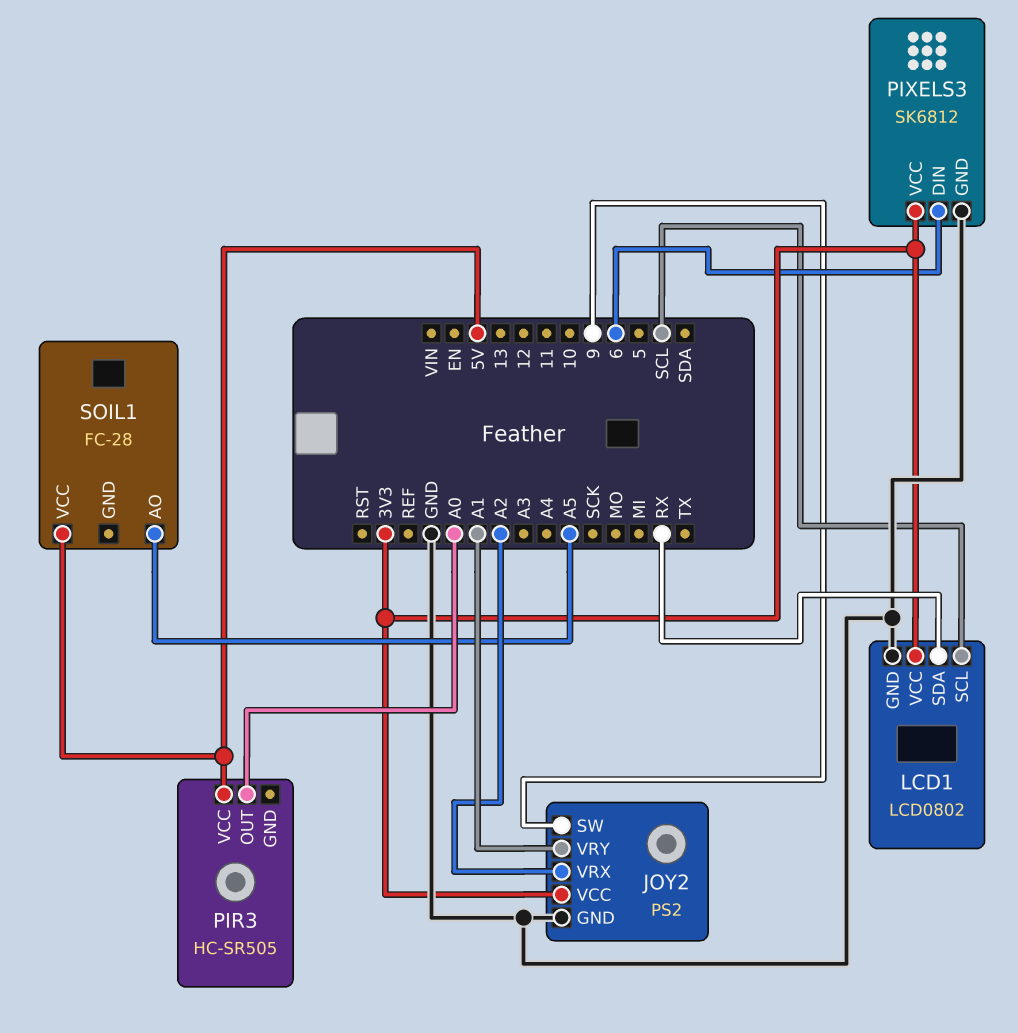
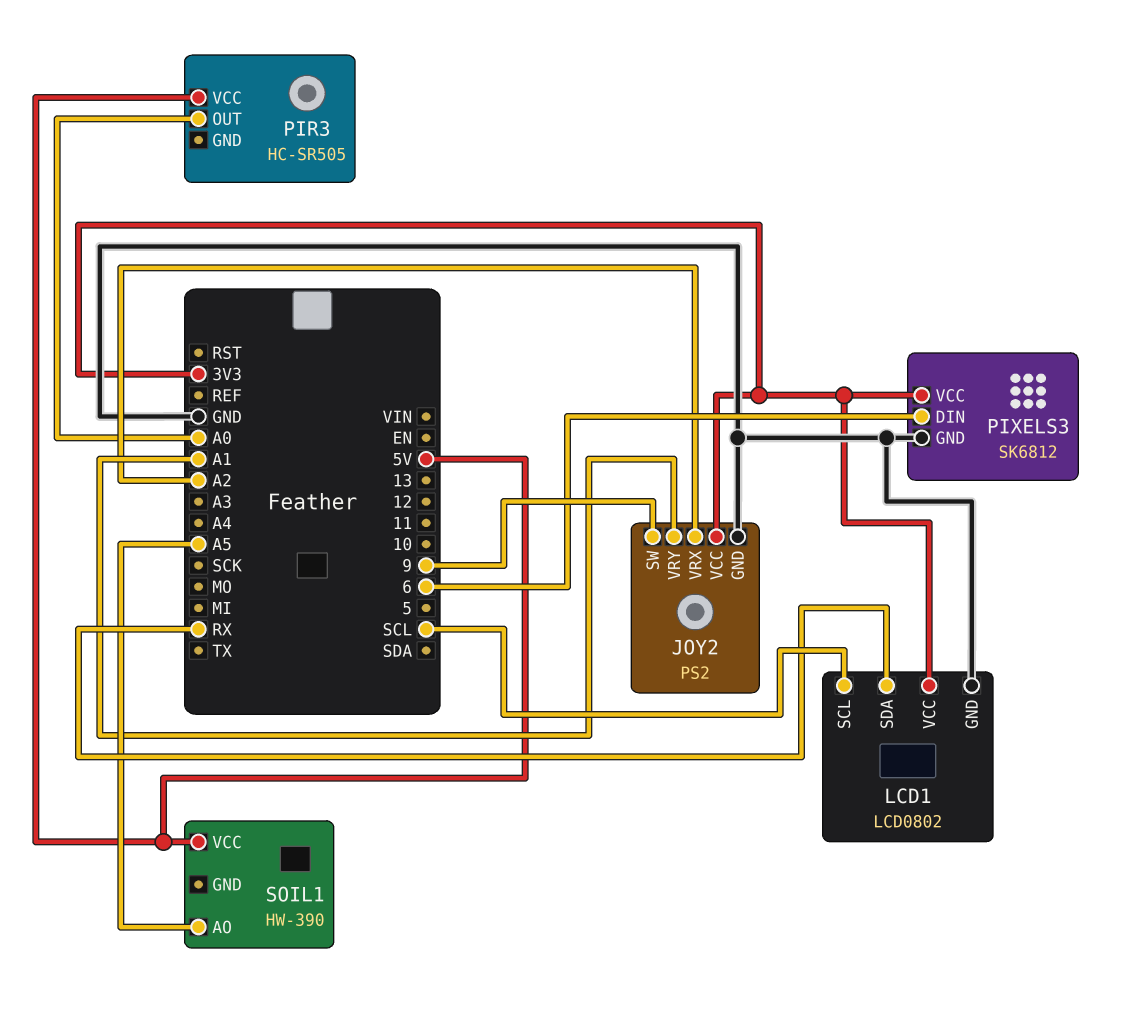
SOIL1: FC-28 -> HW-390

